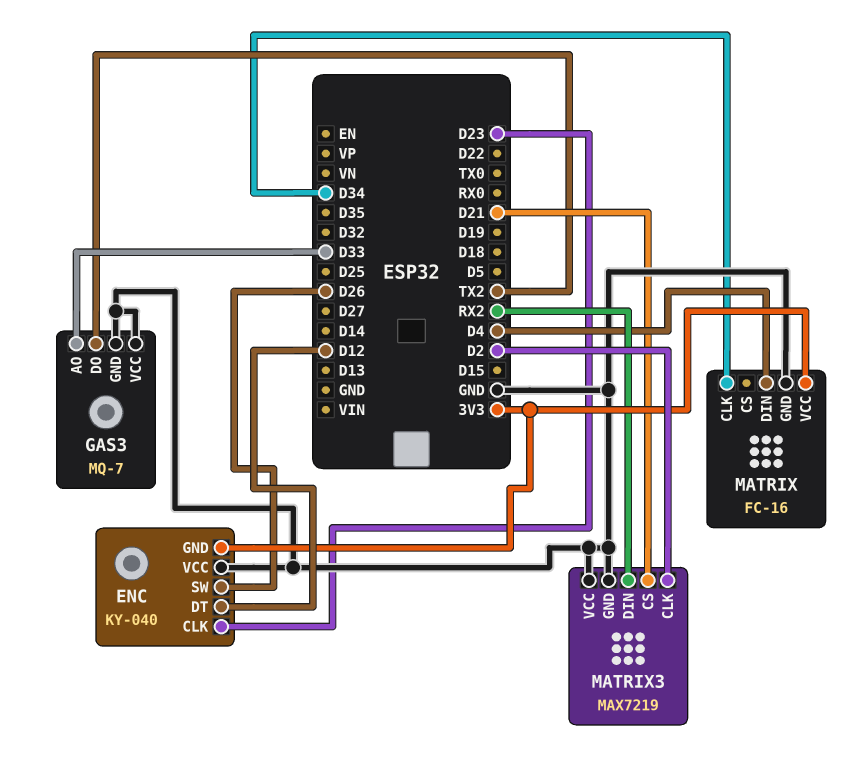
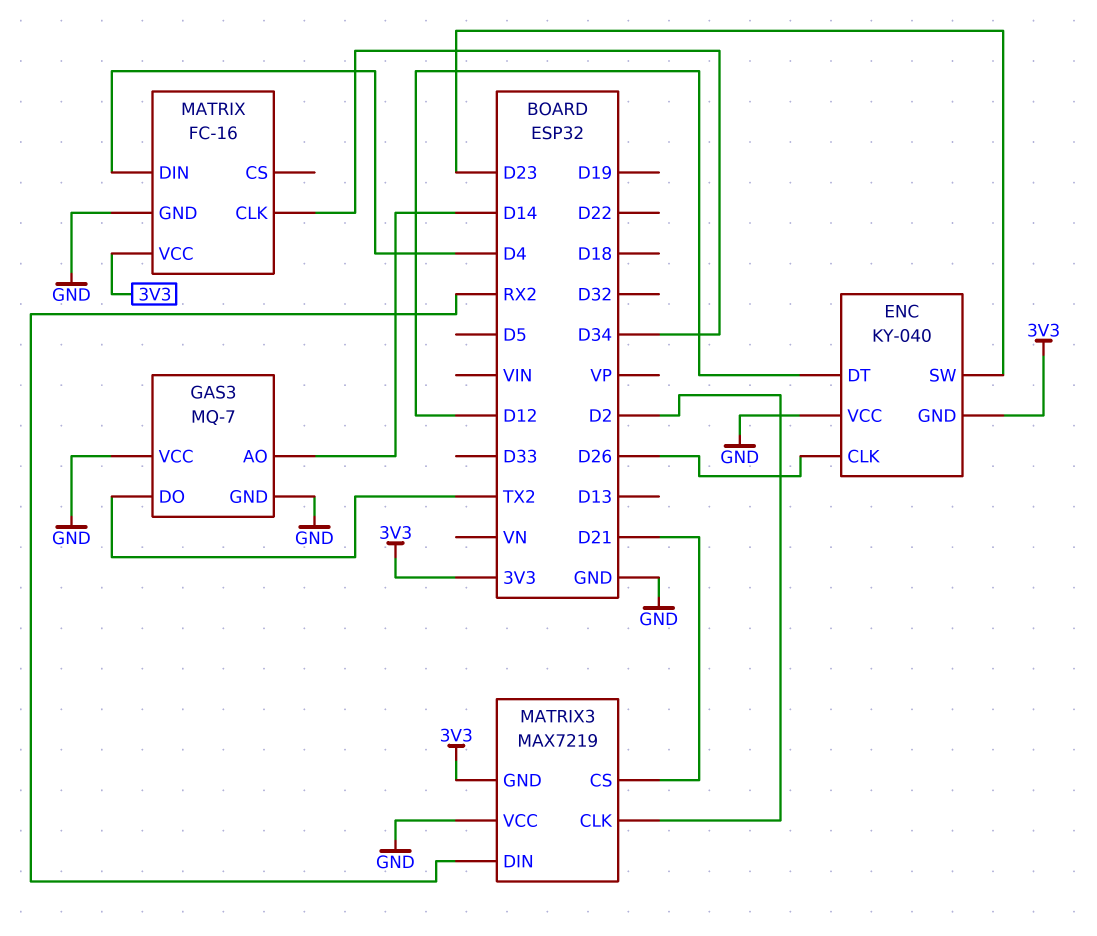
ENC pin CLK: D23 -> D26
ENC pin SW: D26 -> D23
GAS3 pin AO: D33 -> D14
MATRIX3 pin GND: GND -> 3V3

